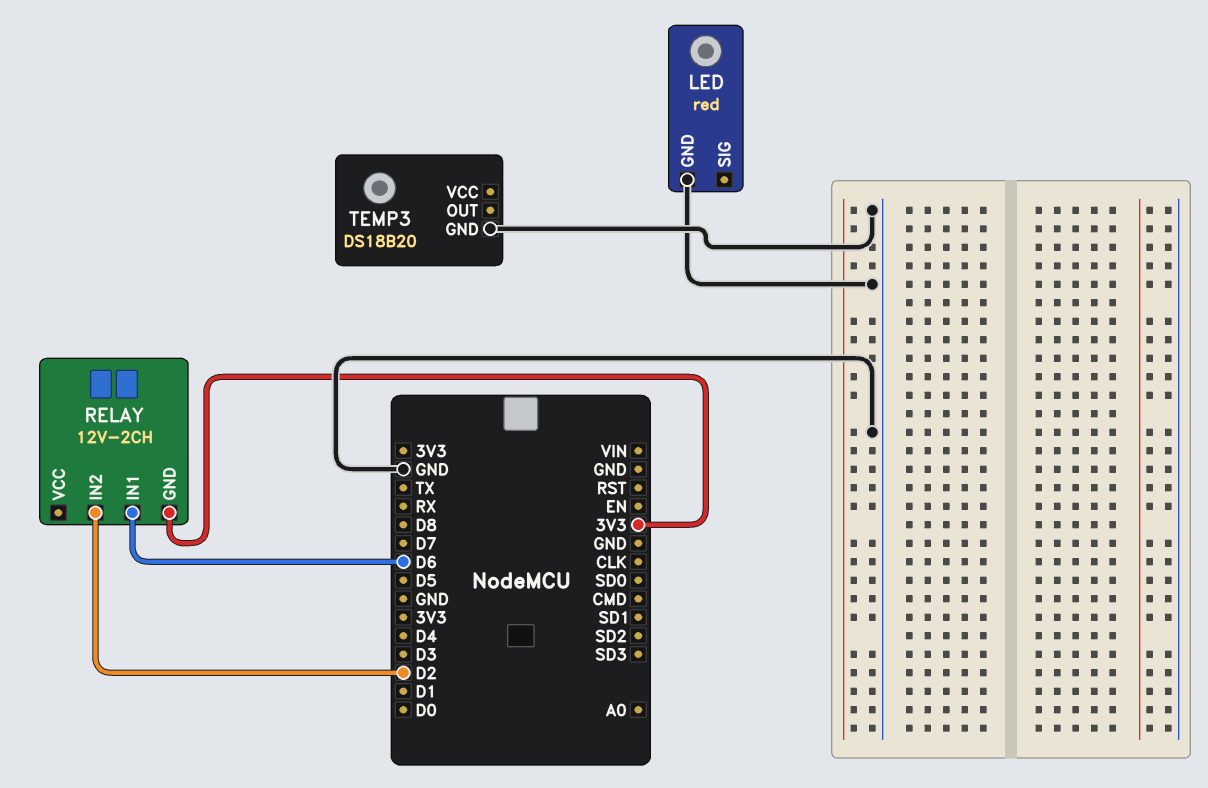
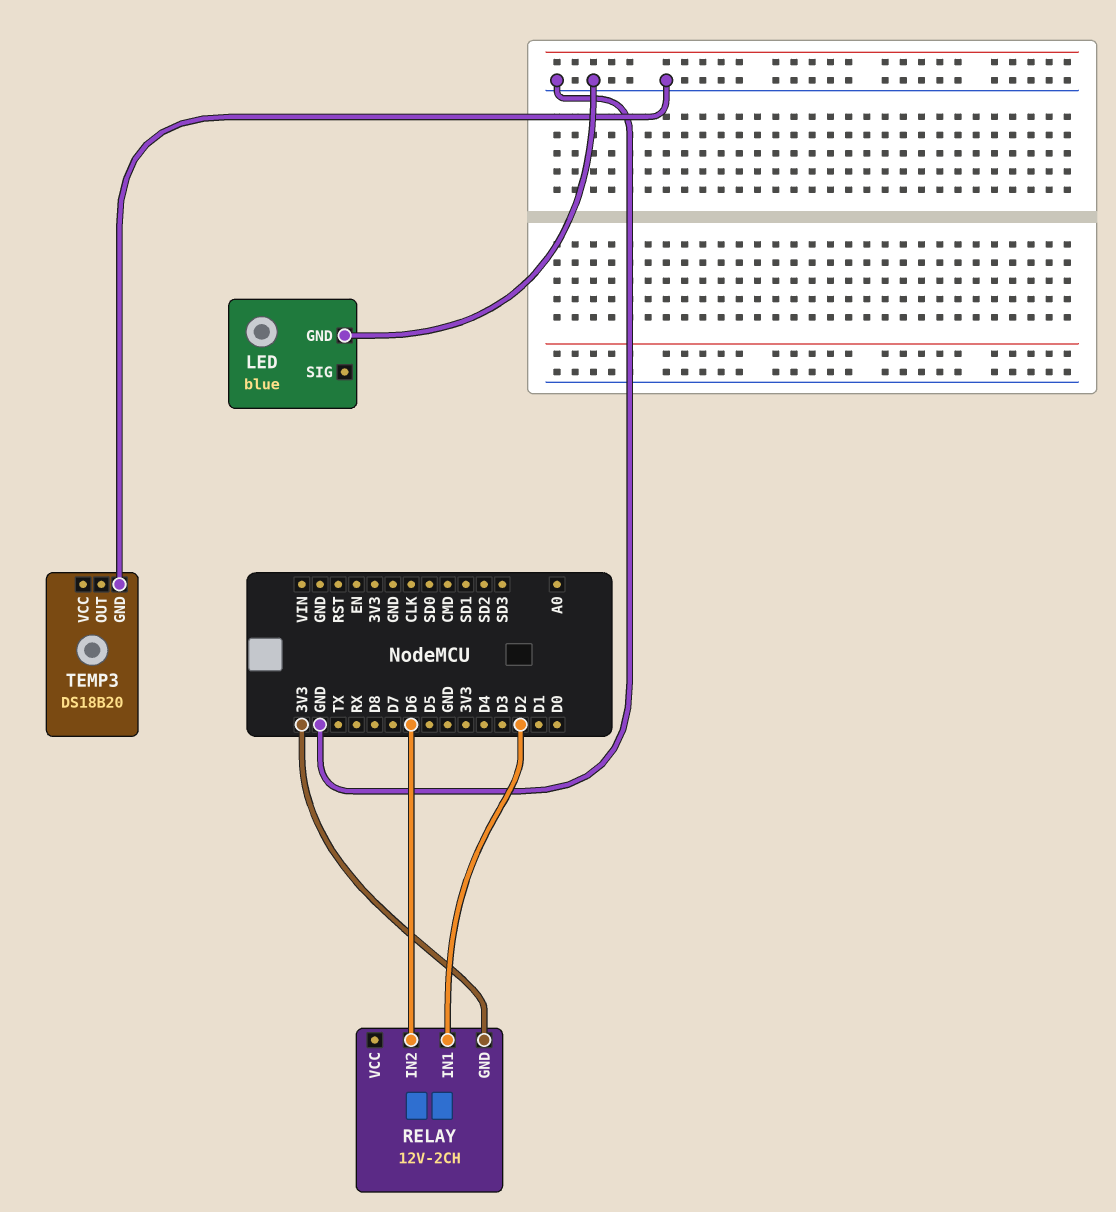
LED: red -> blue
RELAY pin IN1: D6 -> D2
RELAY pin IN2: D2 -> D6

